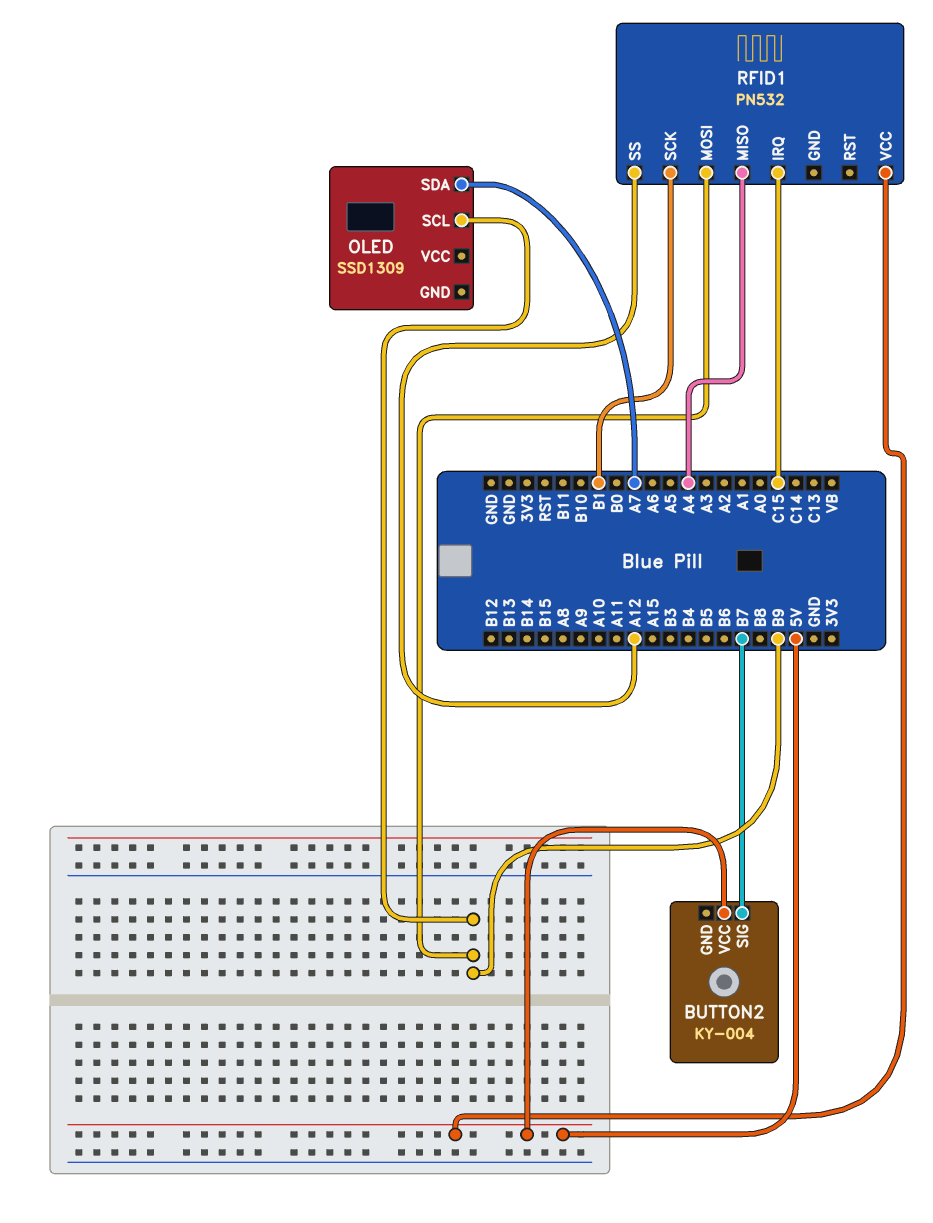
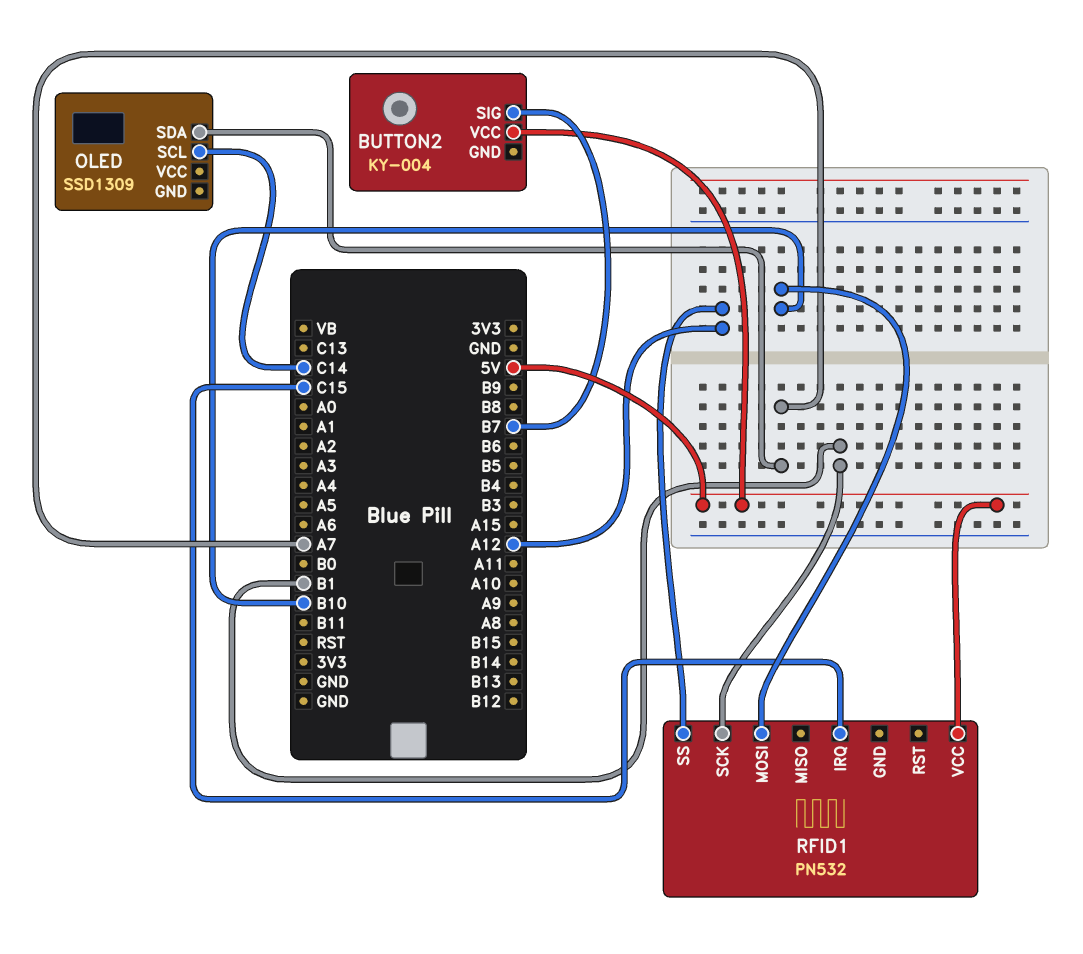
OLED pin SCL: B9 -> C14
RFID1 pin MISO: A4 -> none
RFID1 pin MOSI: B9 -> B10

